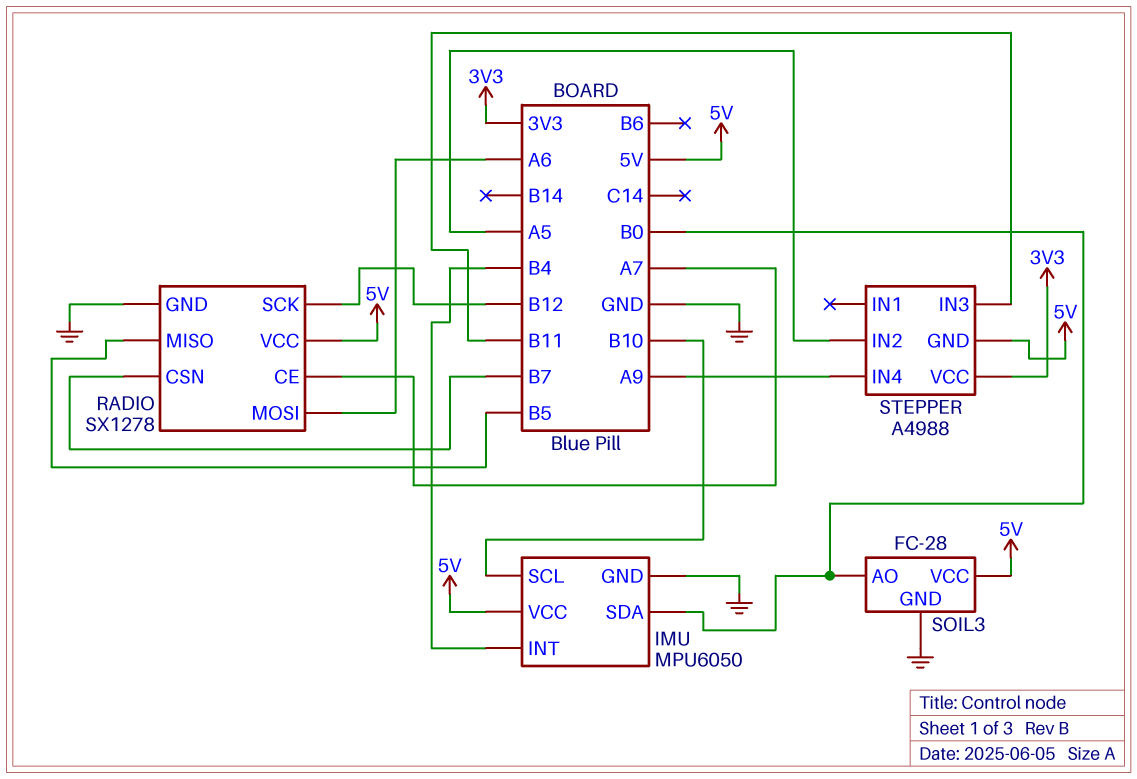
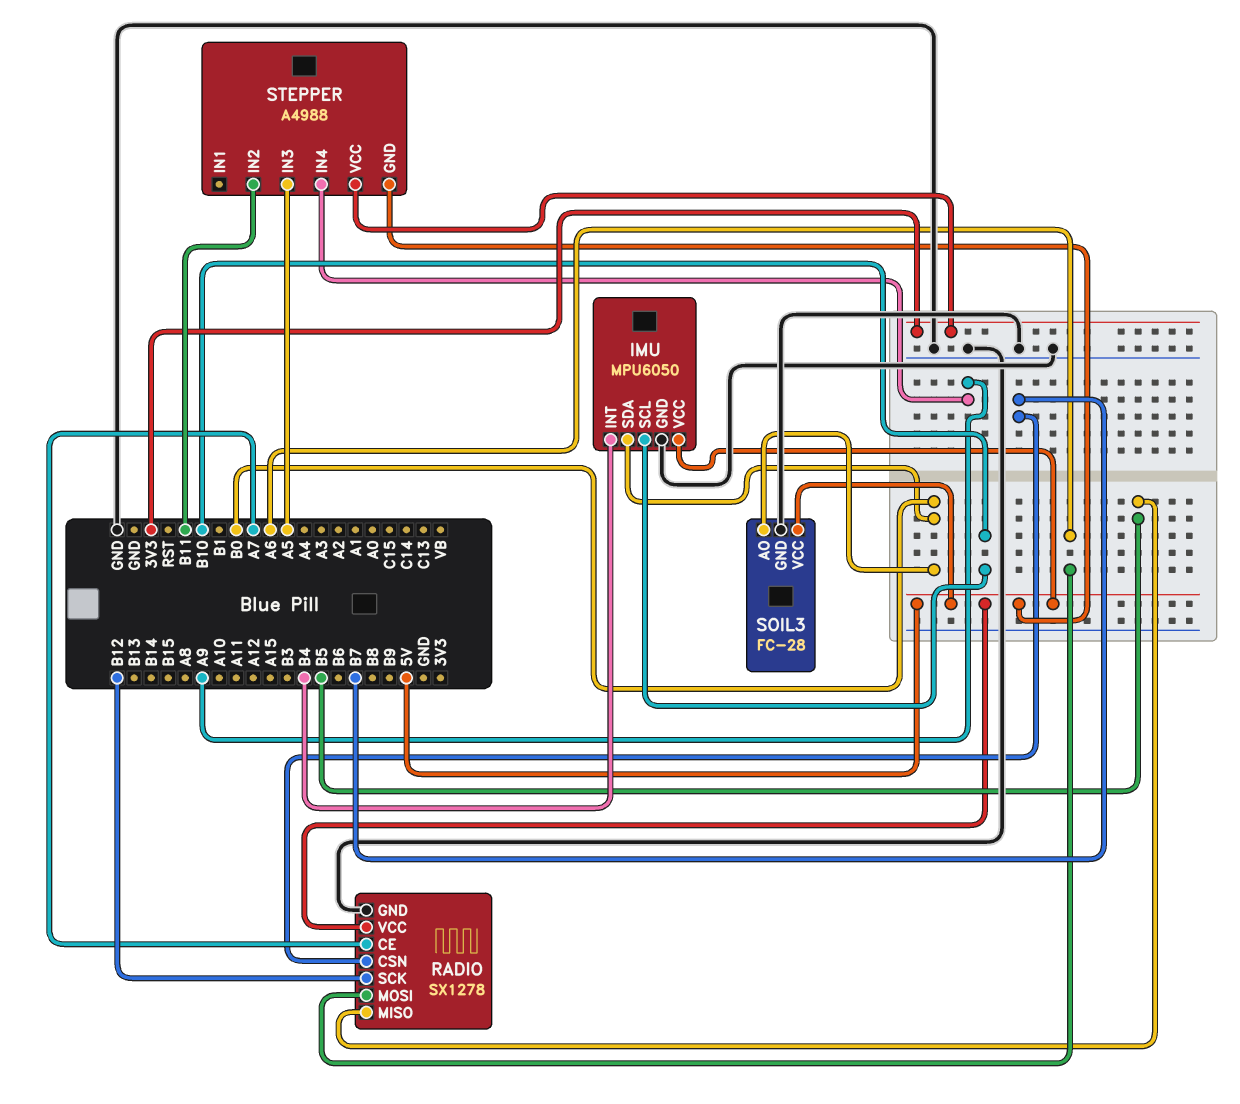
STEPPER pin IN2: A5 -> B11
STEPPER pin IN3: B11 -> A5

